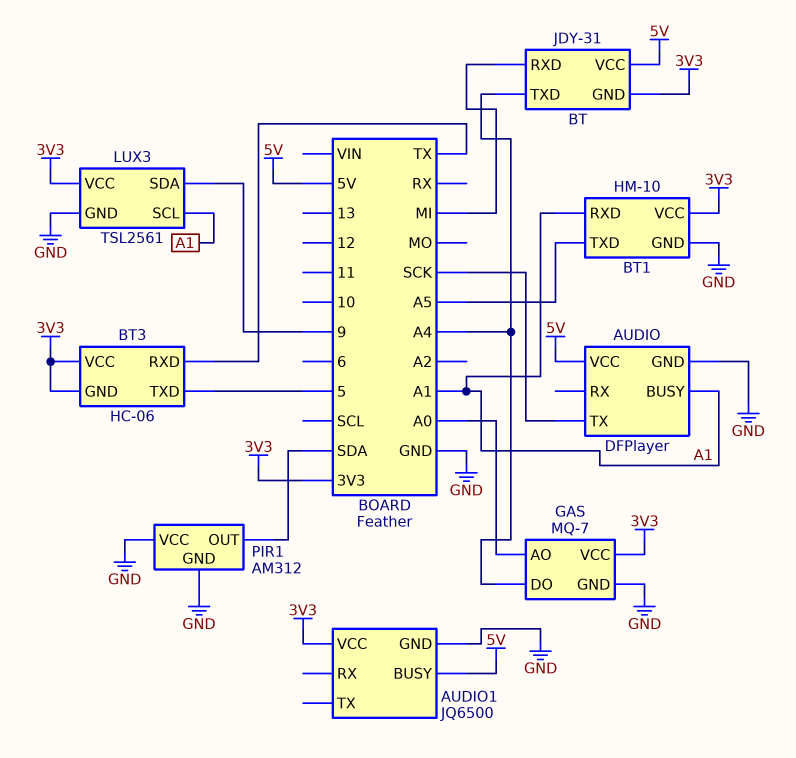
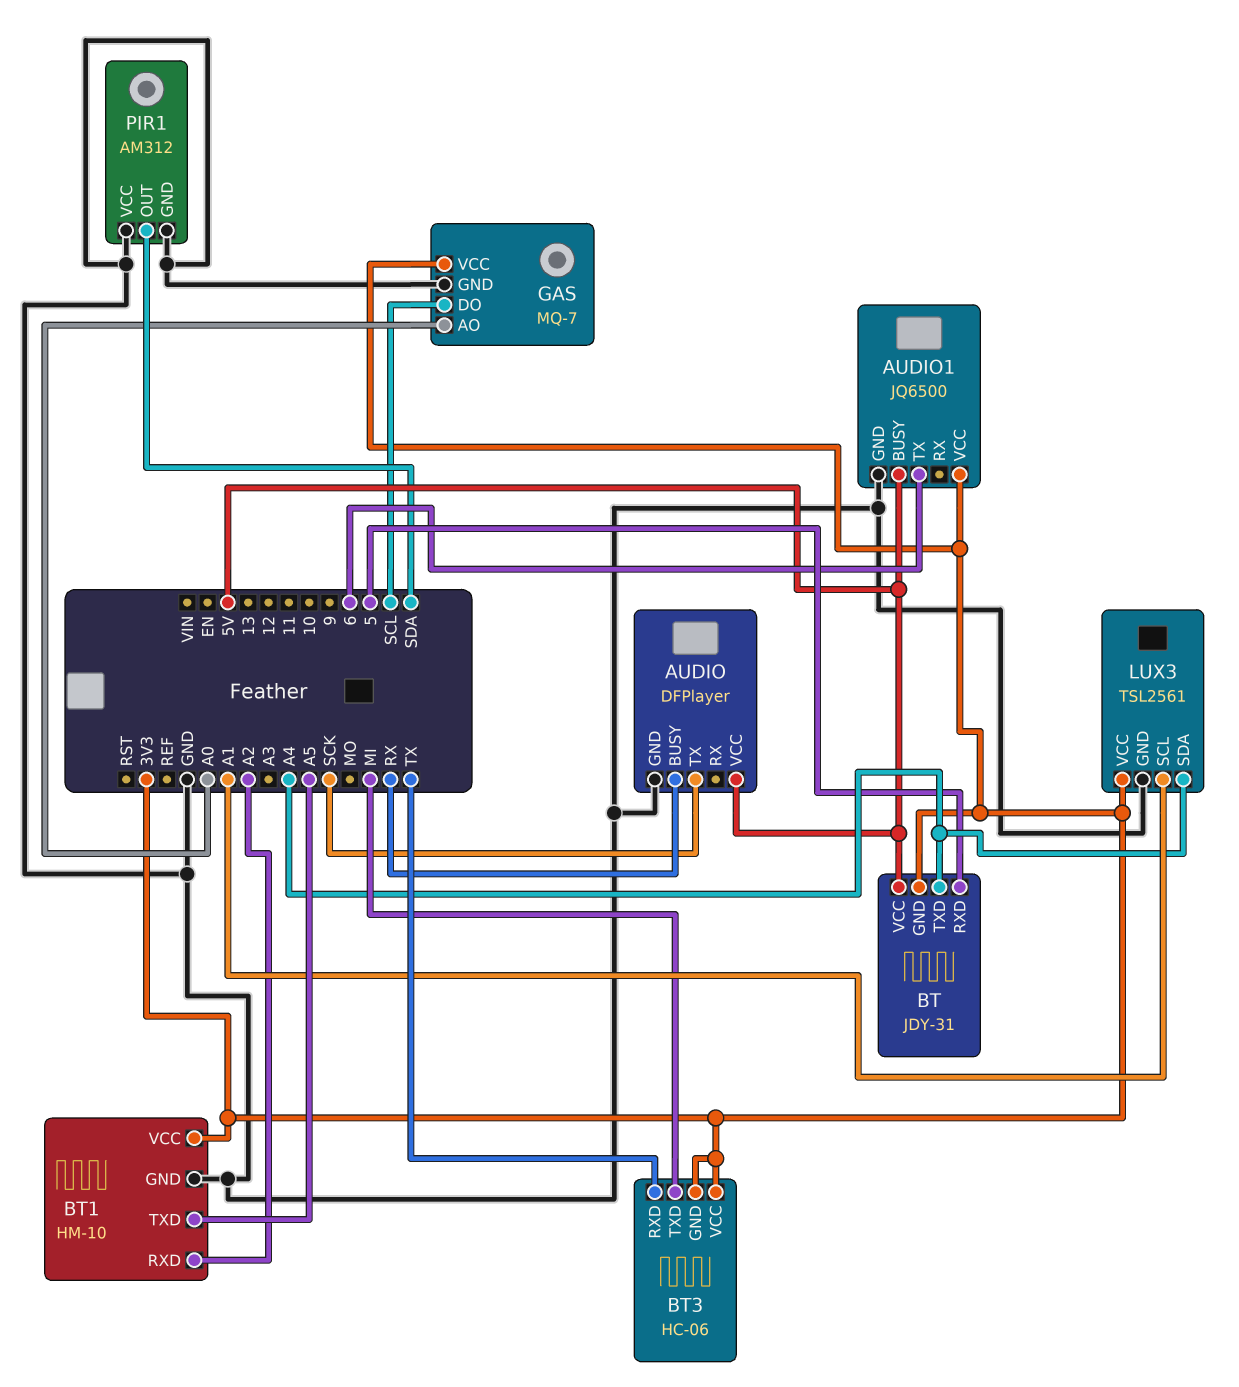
AUDIO pin BUSY: A1 -> RX
AUDIO1 pin TX: none -> 6
BT pin RXD: MI -> 5
BT1 pin RXD: A1 -> A2
BT3 pin TXD: 5 -> MI
GAS pin DO: A4 -> SCL
LUX3 pin SDA: 9 -> A4

